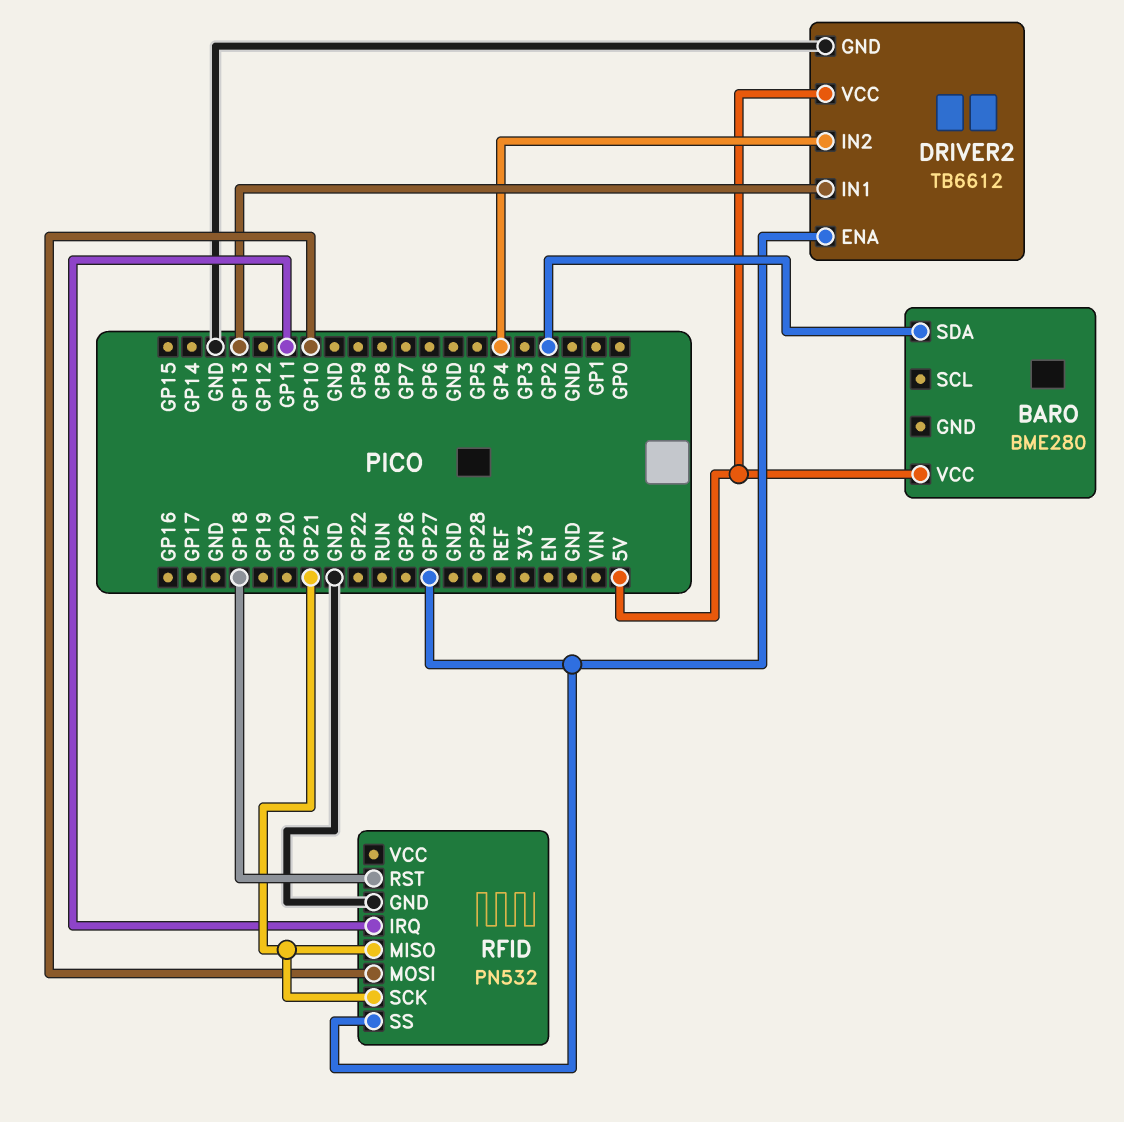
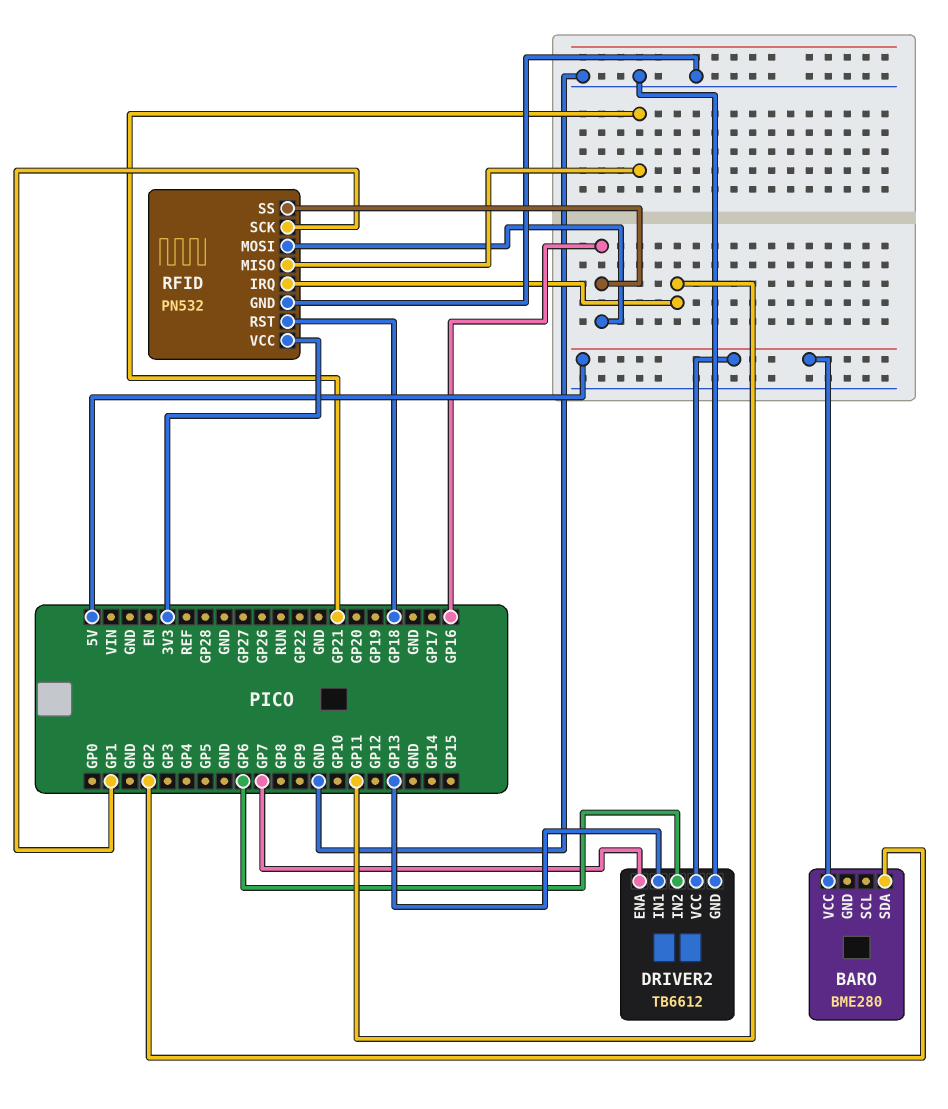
DRIVER2 pin ENA: GP27 -> GP7
DRIVER2 pin IN2: GP4 -> GP6
RFID pin MOSI: GP10 -> GP16
RFID pin SCK: GP21 -> GP1
RFID pin SS: GP27 -> GP16
RFID pin VCC: none -> 3V3

